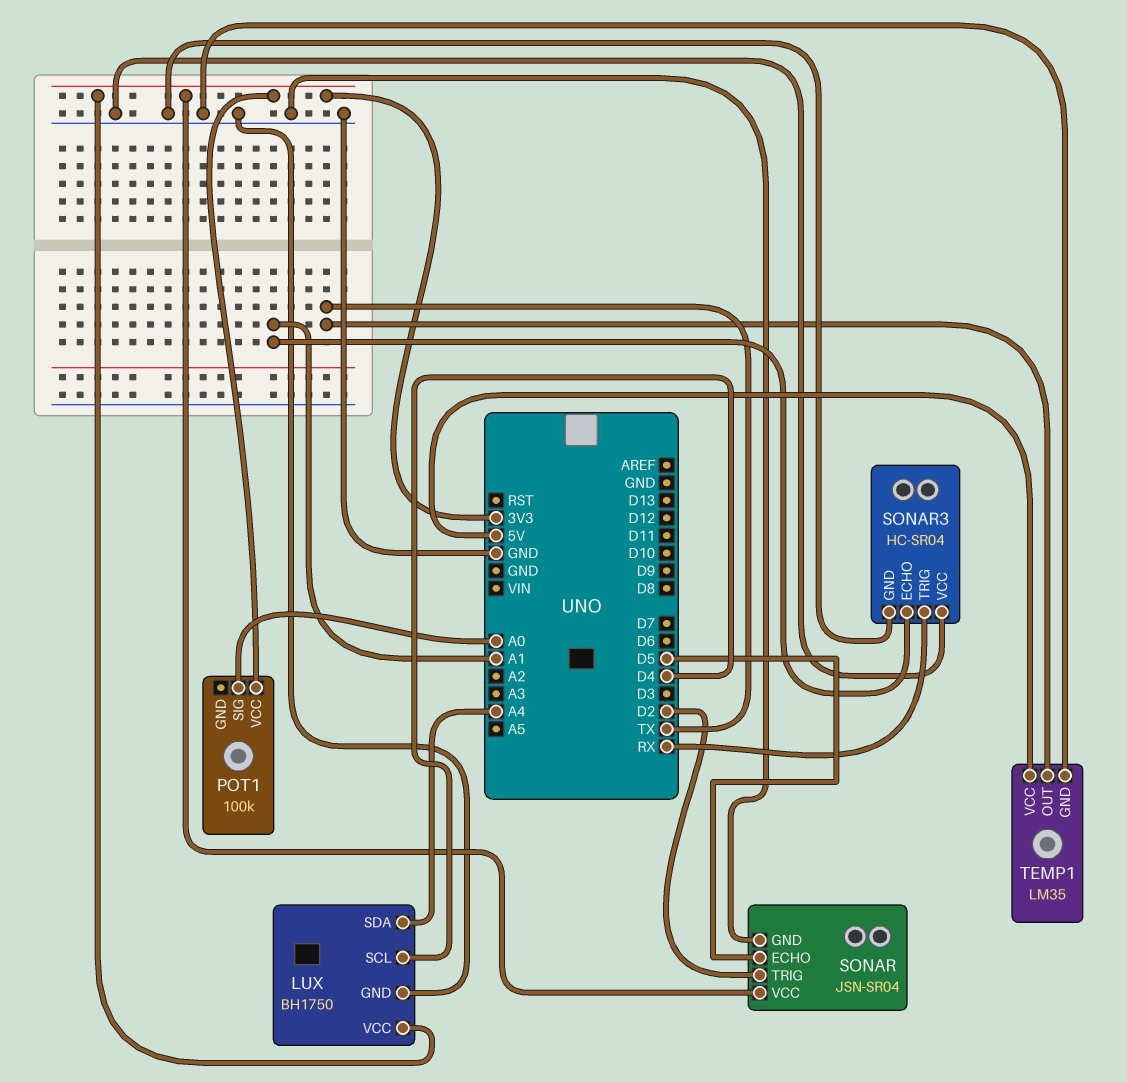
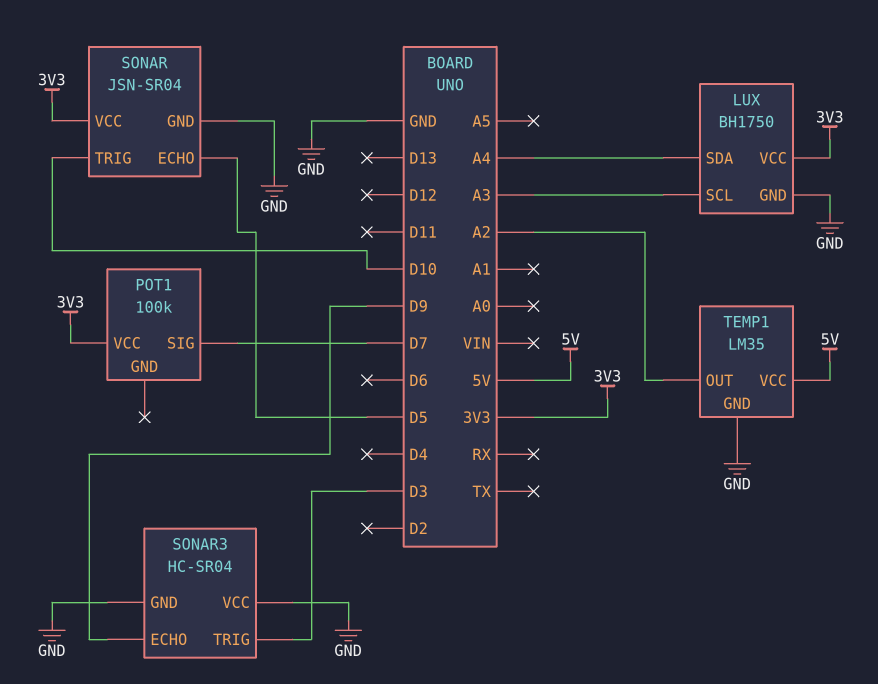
LUX pin SCL: D4 -> A3
POT1 pin SIG: A0 -> D7
SONAR pin TRIG: D2 -> D10
SONAR3 pin ECHO: A1 -> D9
SONAR3 pin TRIG: RX -> D3
TEMP1 pin OUT: TX -> A2

